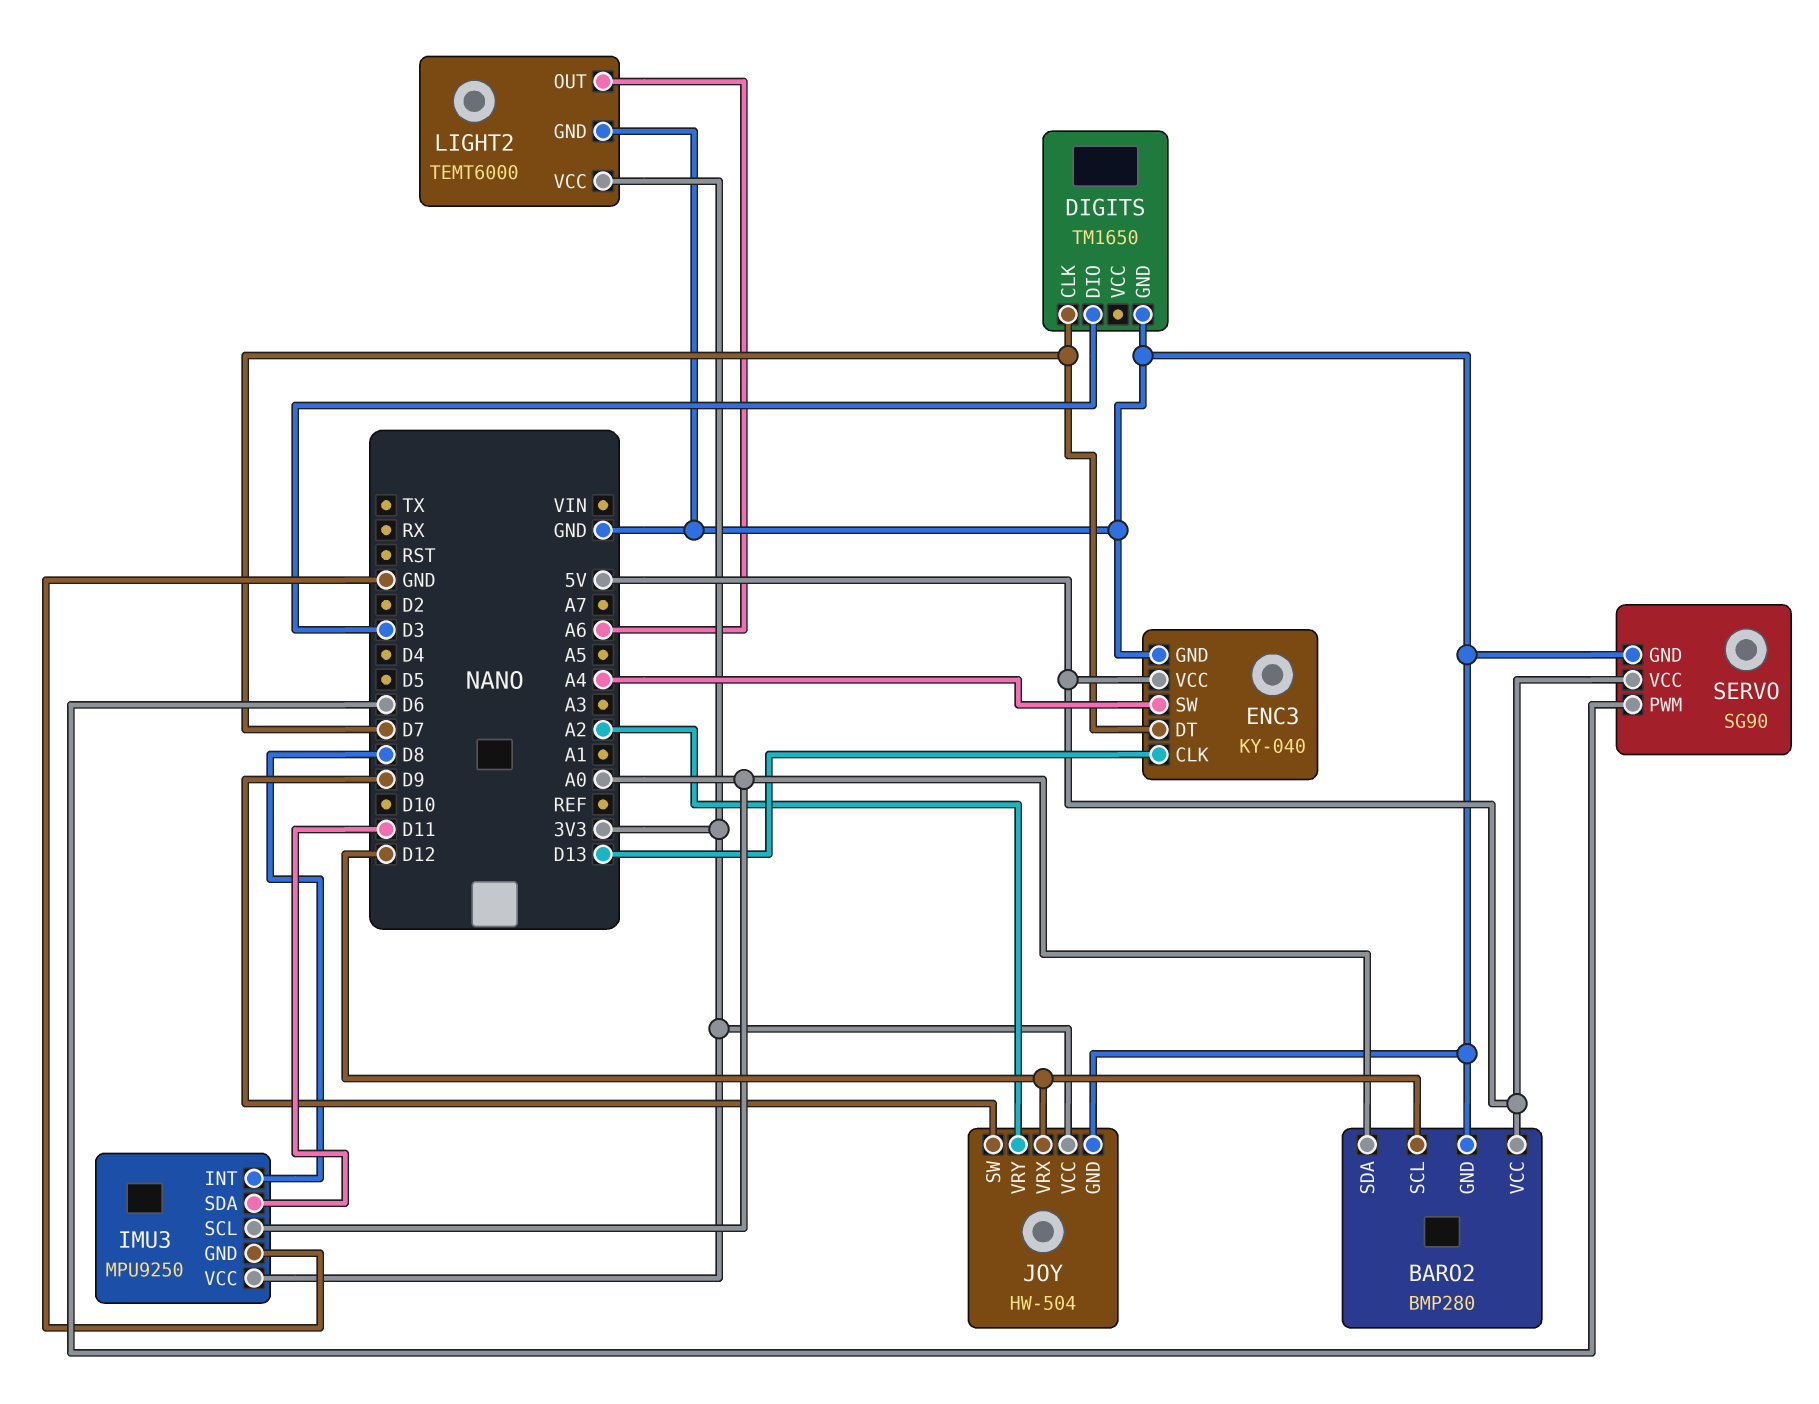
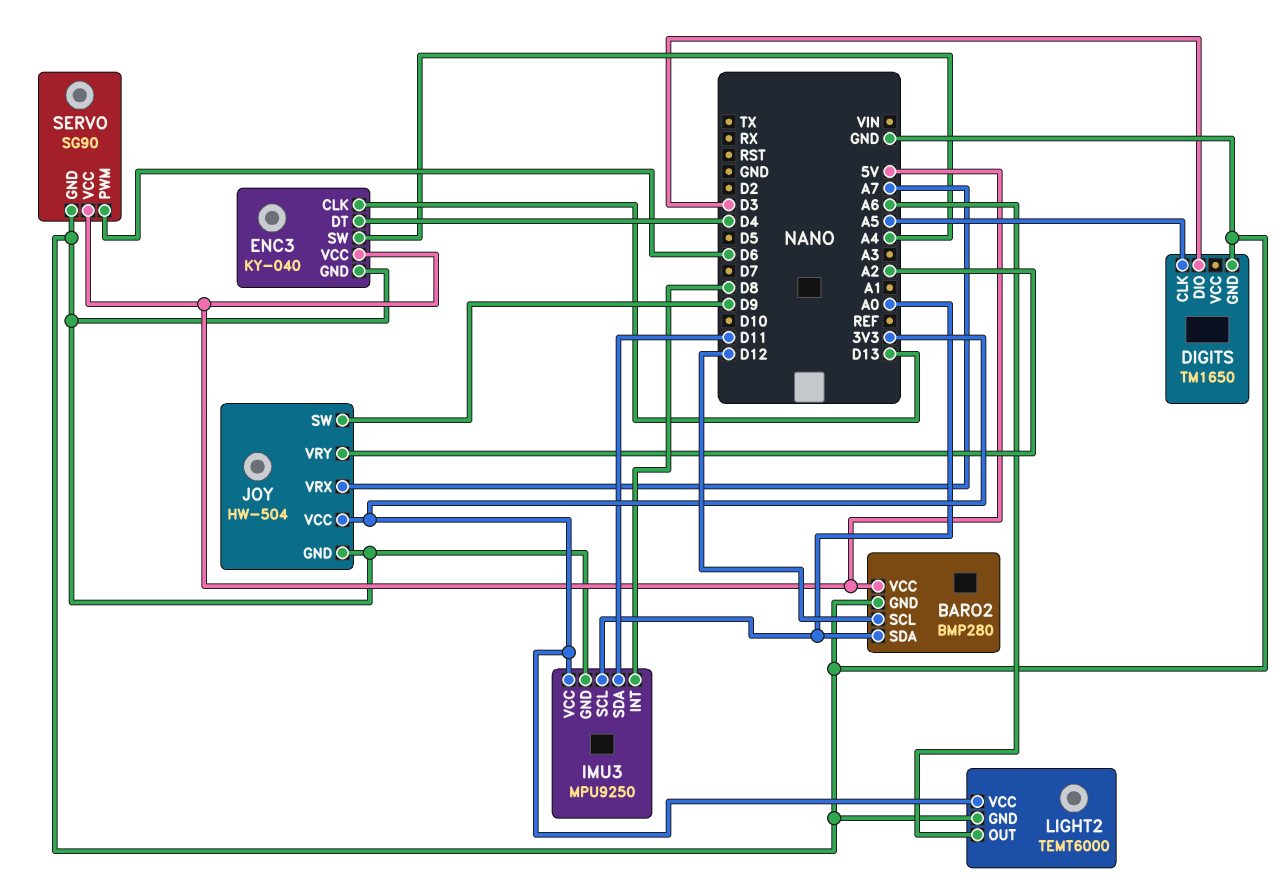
DIGITS pin CLK: D7 -> A5
ENC3 pin DT: D7 -> D4
JOY pin VRX: D12 -> A7

